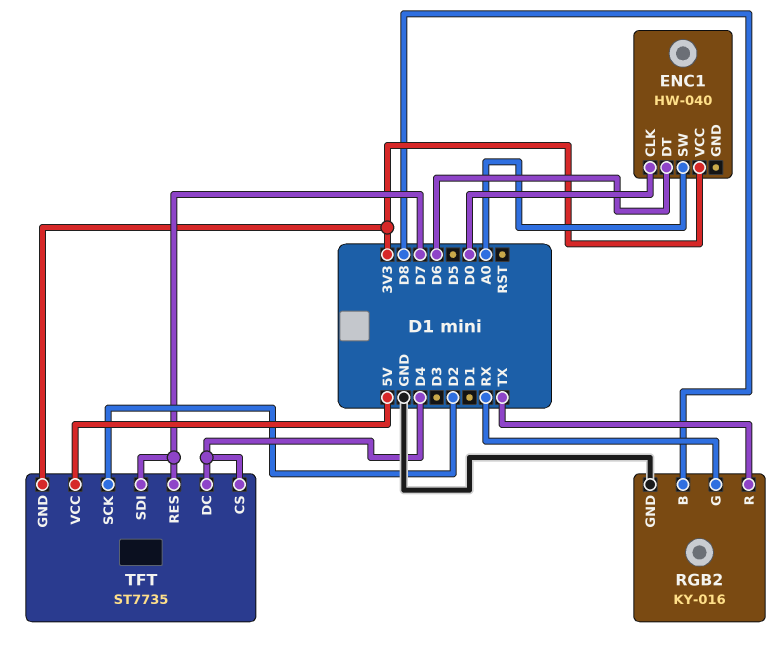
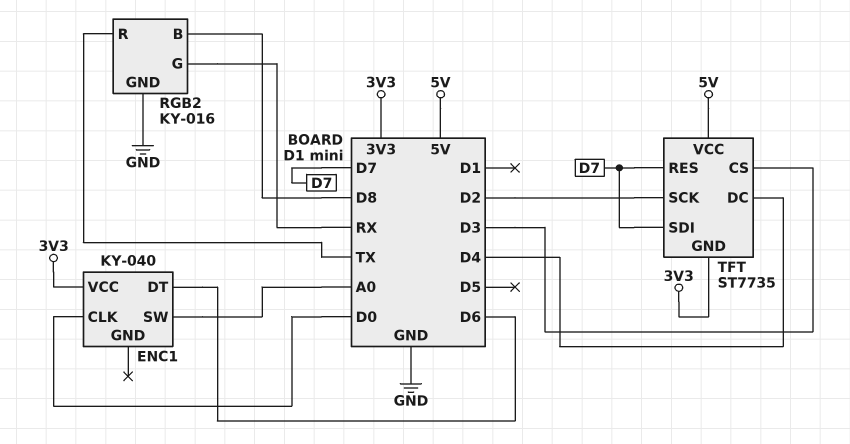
ENC1: HW-040 -> KY-040
TFT pin CS: D4 -> D3

